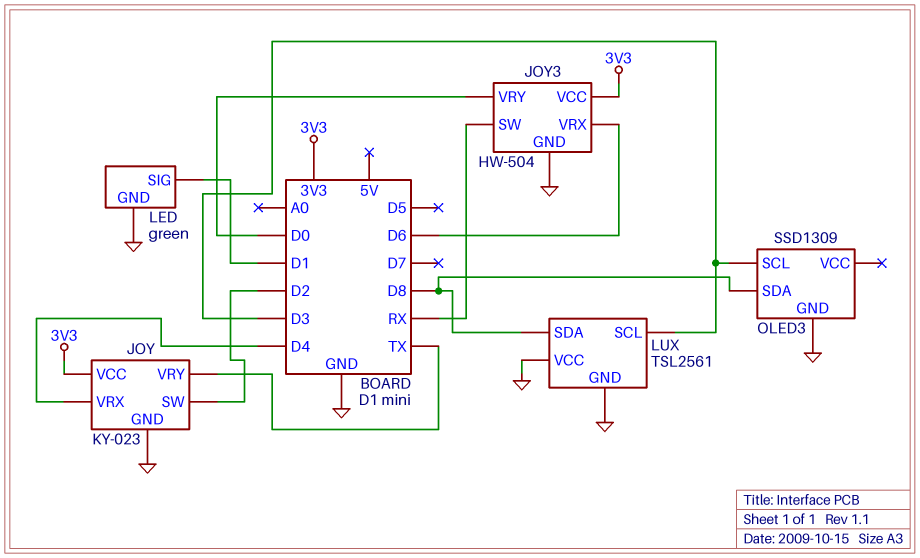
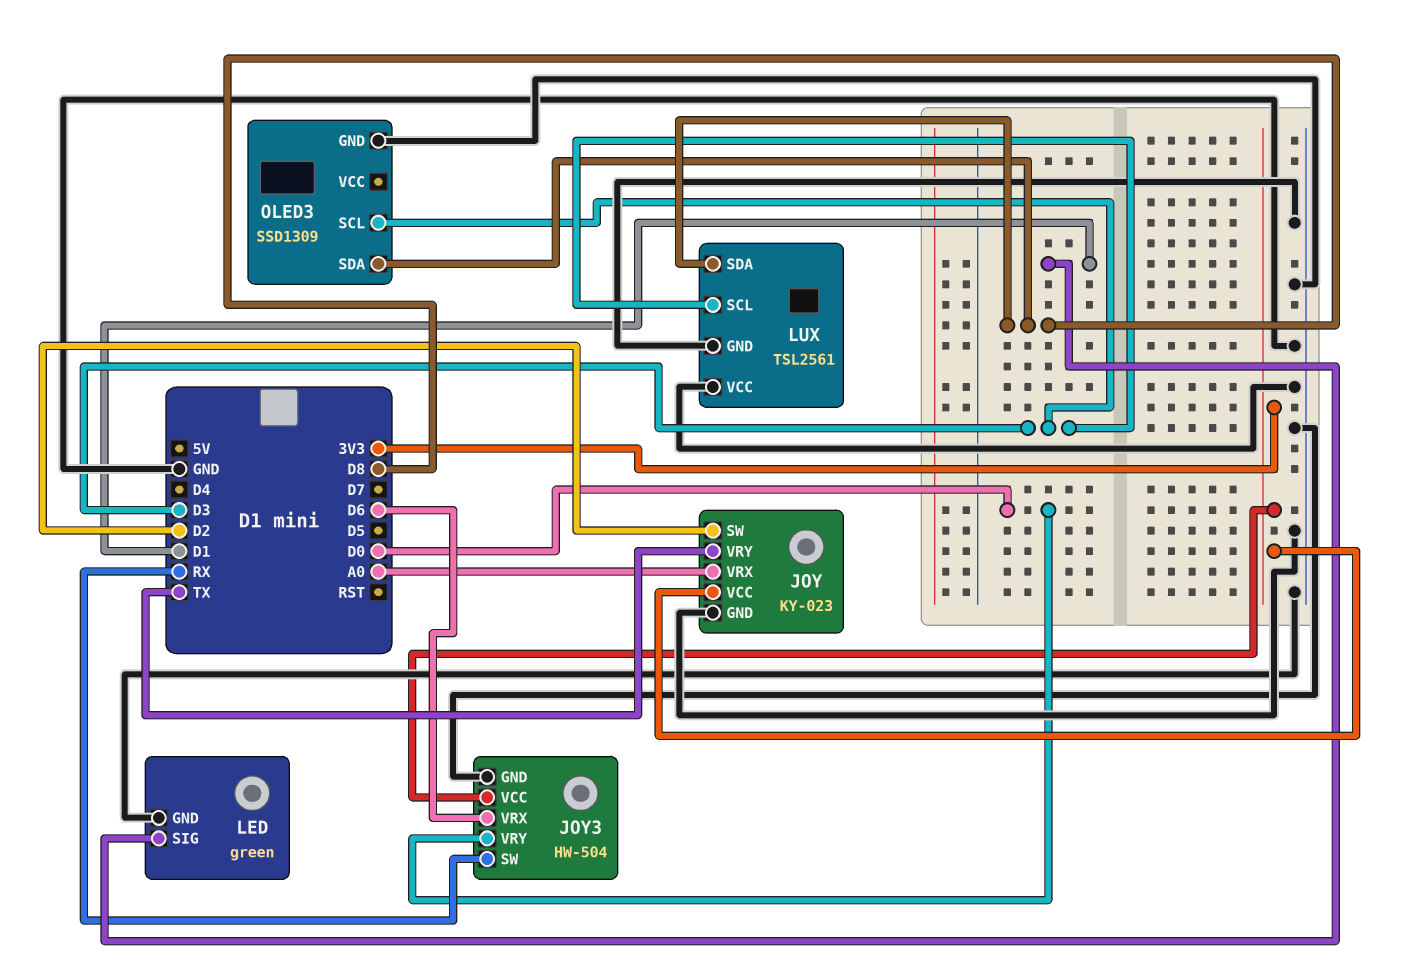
JOY pin VRX: D4 -> A0

